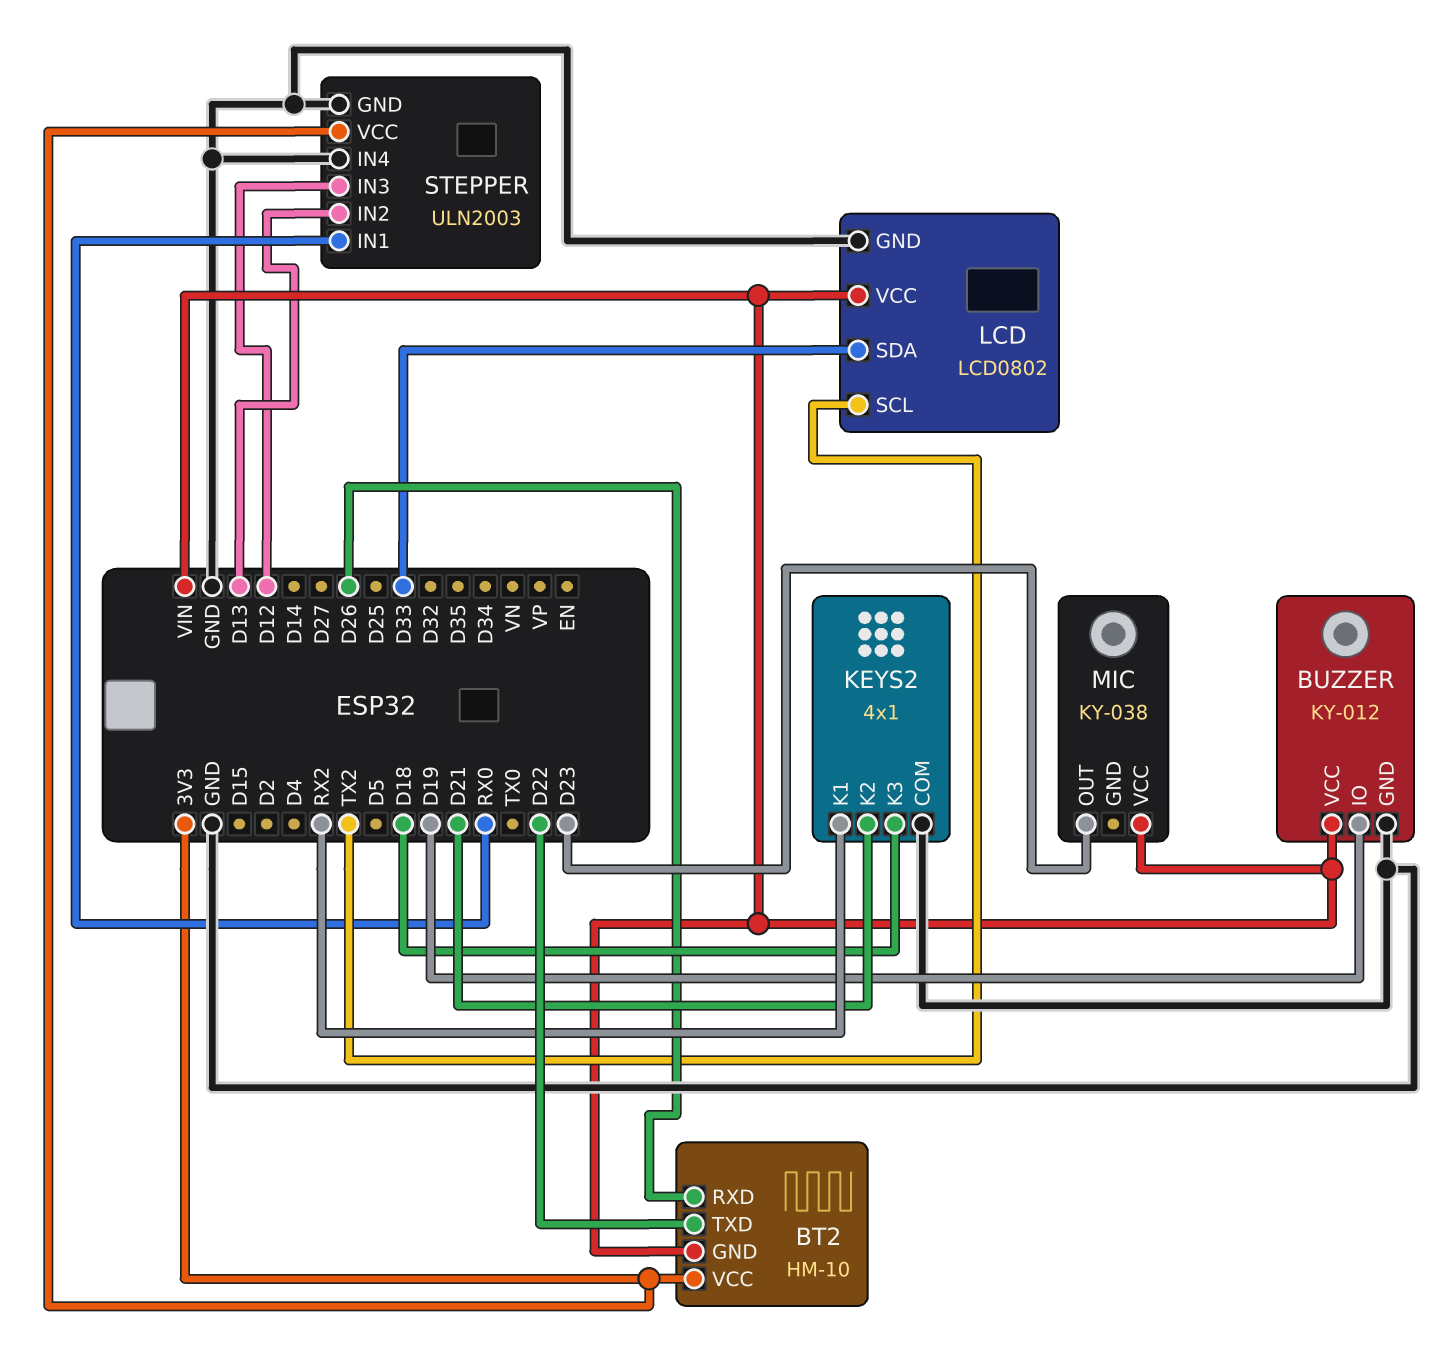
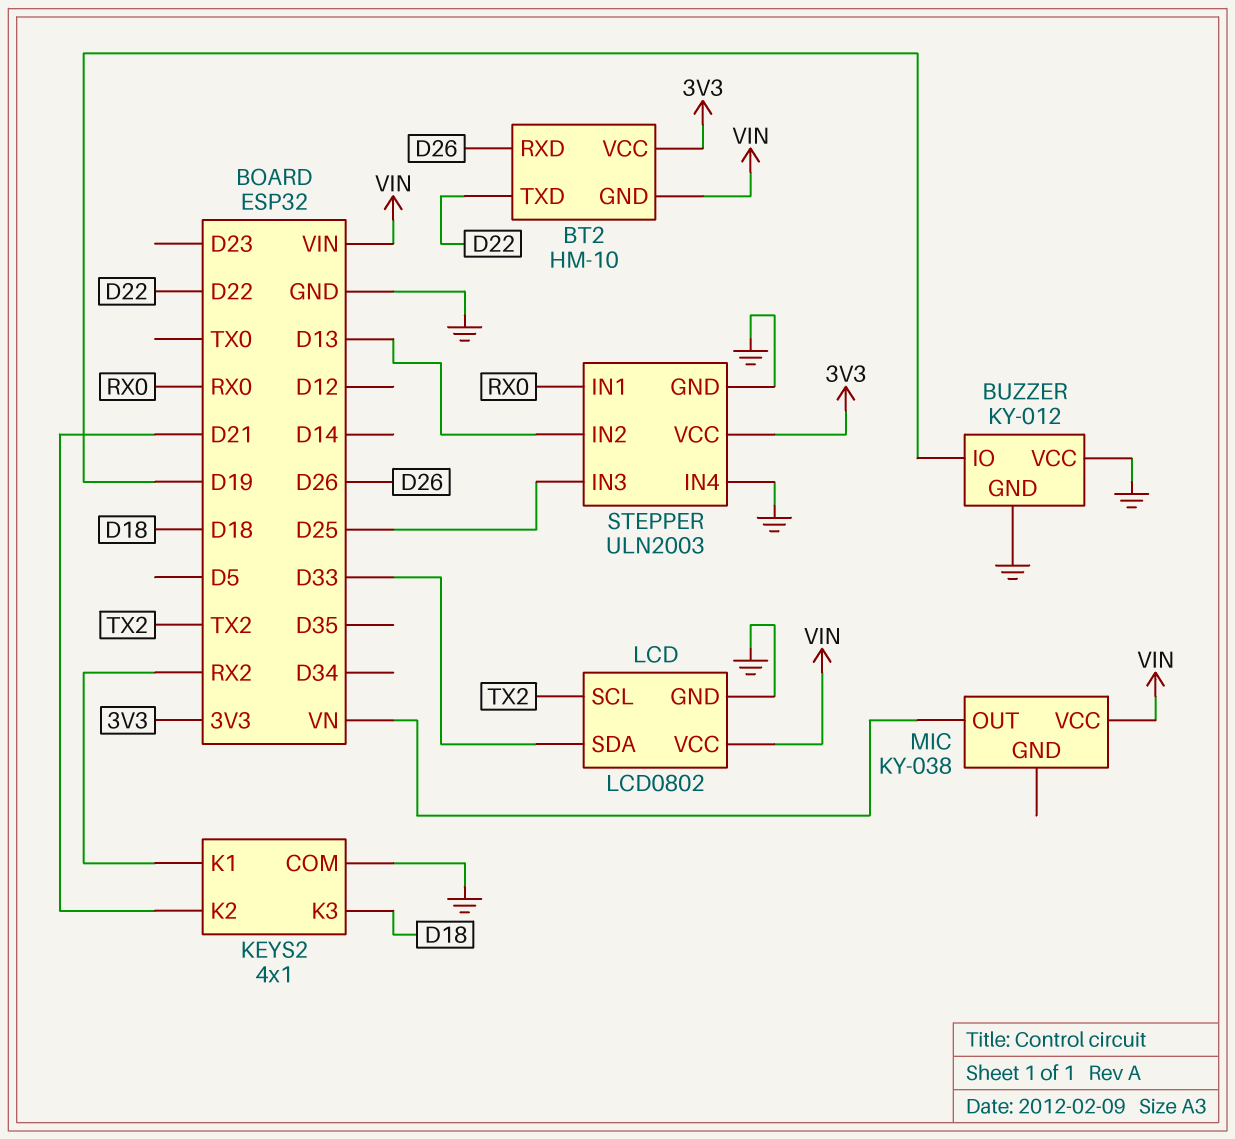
BUZZER pin VCC: VIN -> GND
MIC pin OUT: D23 -> VN
STEPPER pin IN3: D12 -> D25

